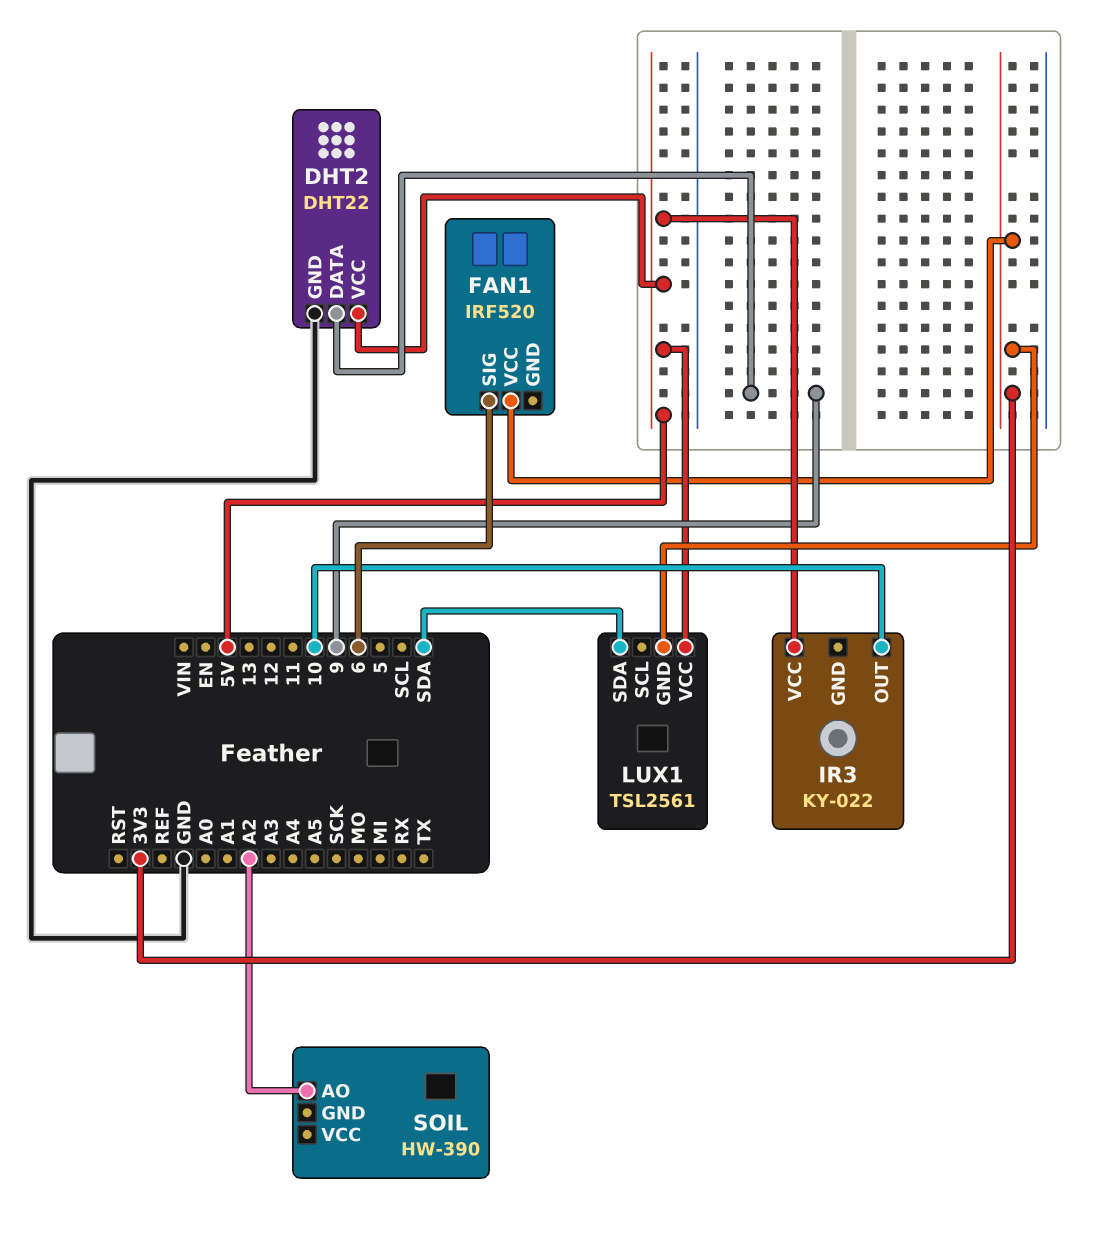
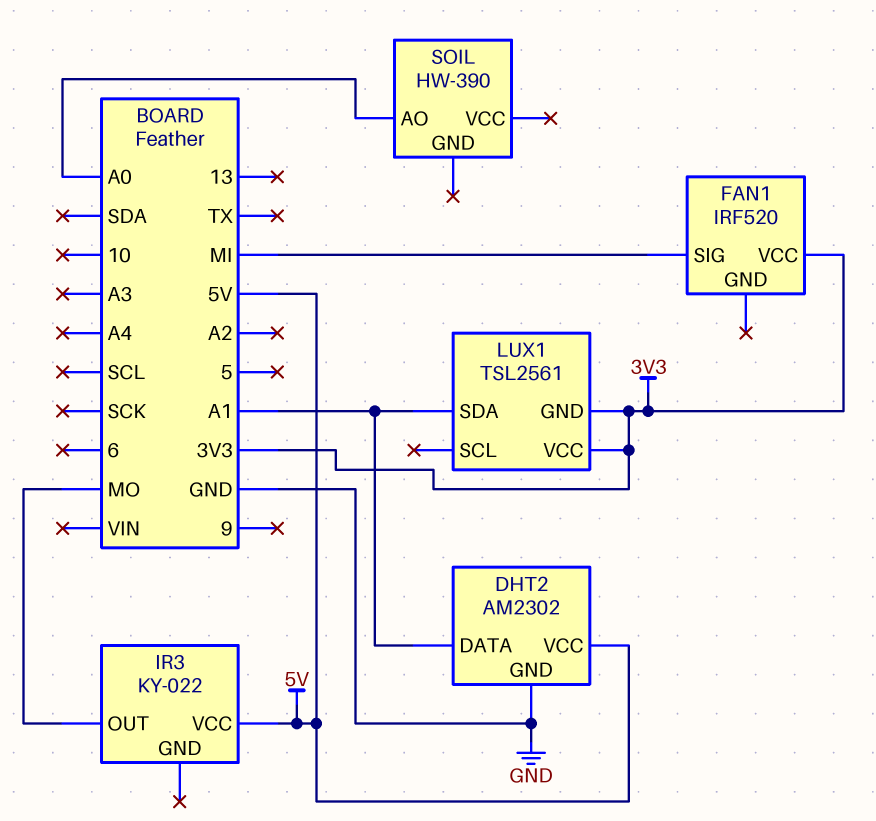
DHT2: DHT22 -> AM2302
DHT2 pin DATA: 9 -> A1
FAN1 pin SIG: 6 -> MI
IR3 pin OUT: 10 -> MO
LUX1 pin SDA: SDA -> A1
LUX1 pin VCC: 5V -> 3V3
SOIL pin AO: A2 -> A0

